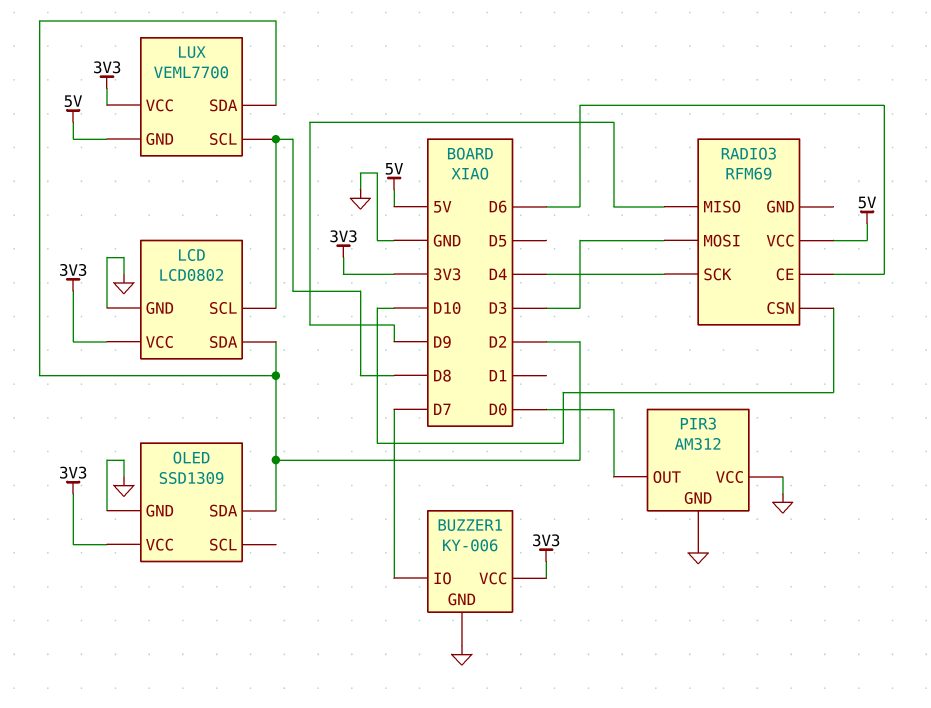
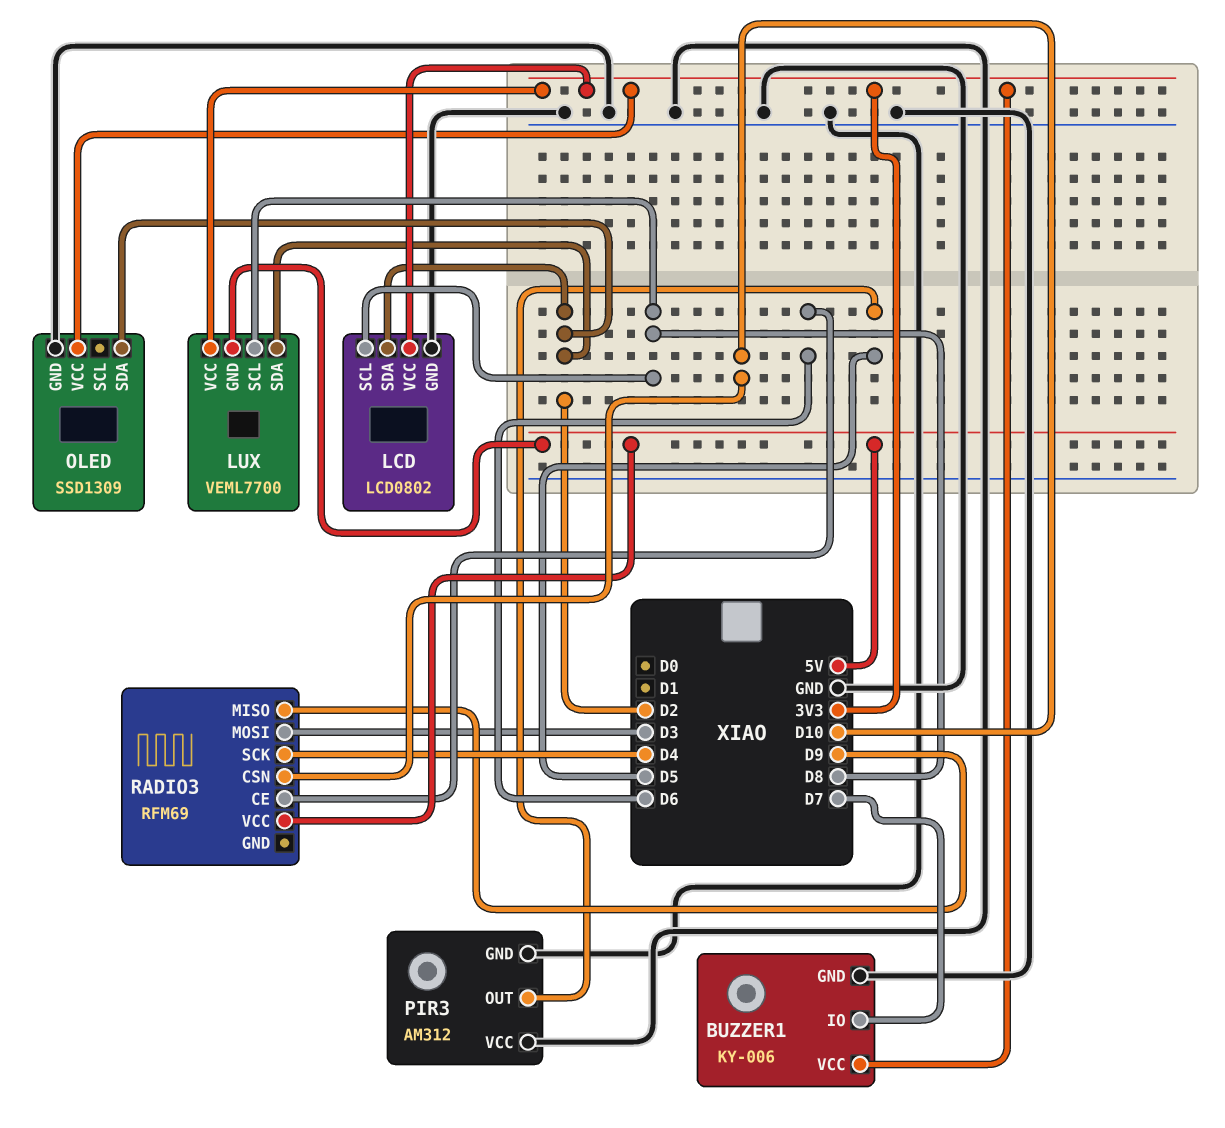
PIR3 pin OUT: D0 -> D5

